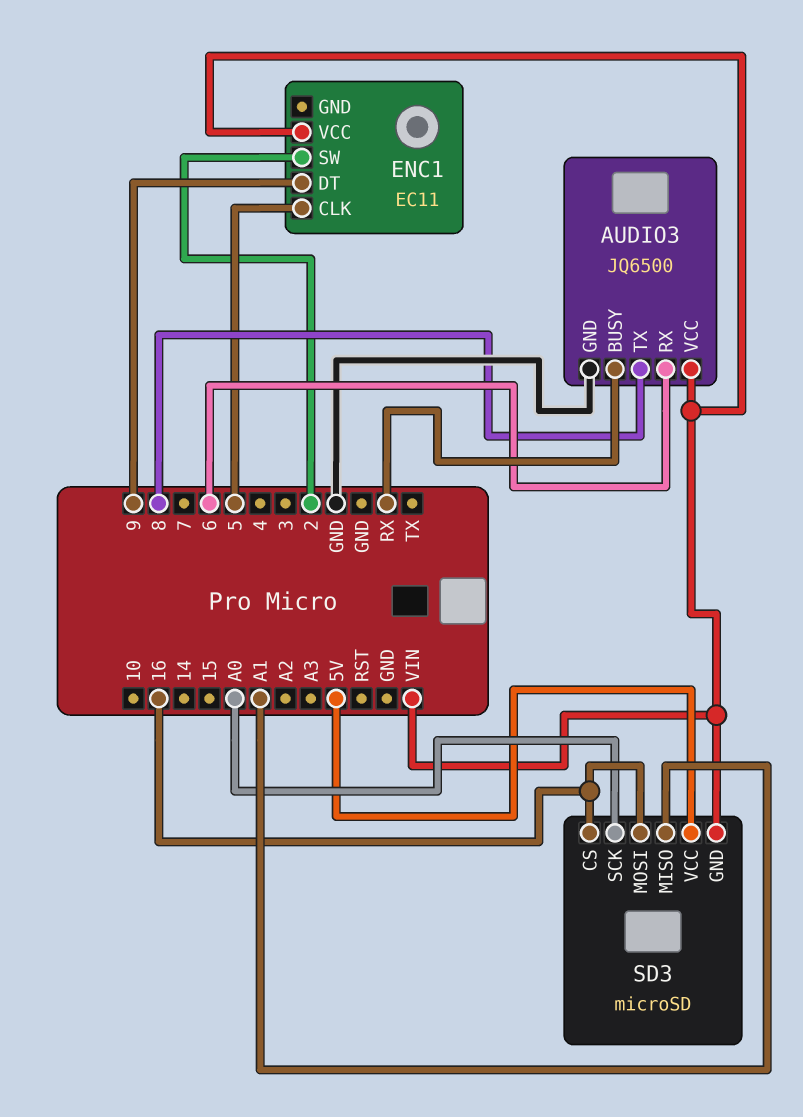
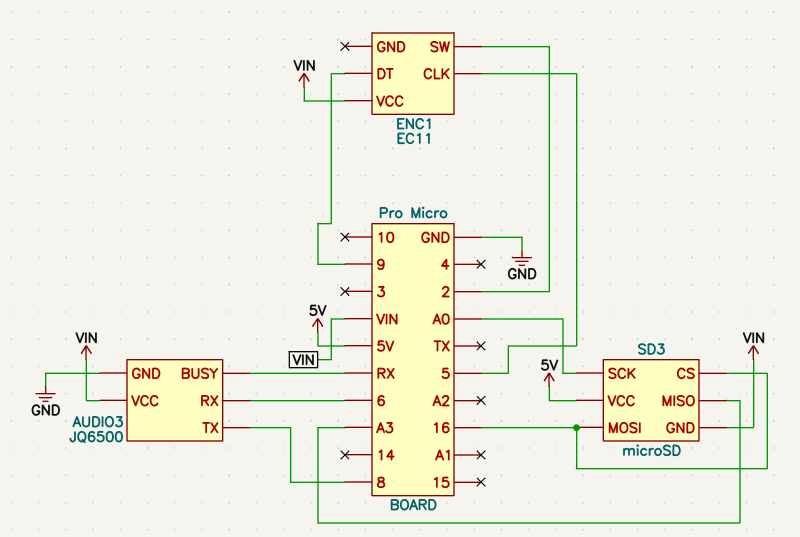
SD3 pin MISO: A1 -> A3

